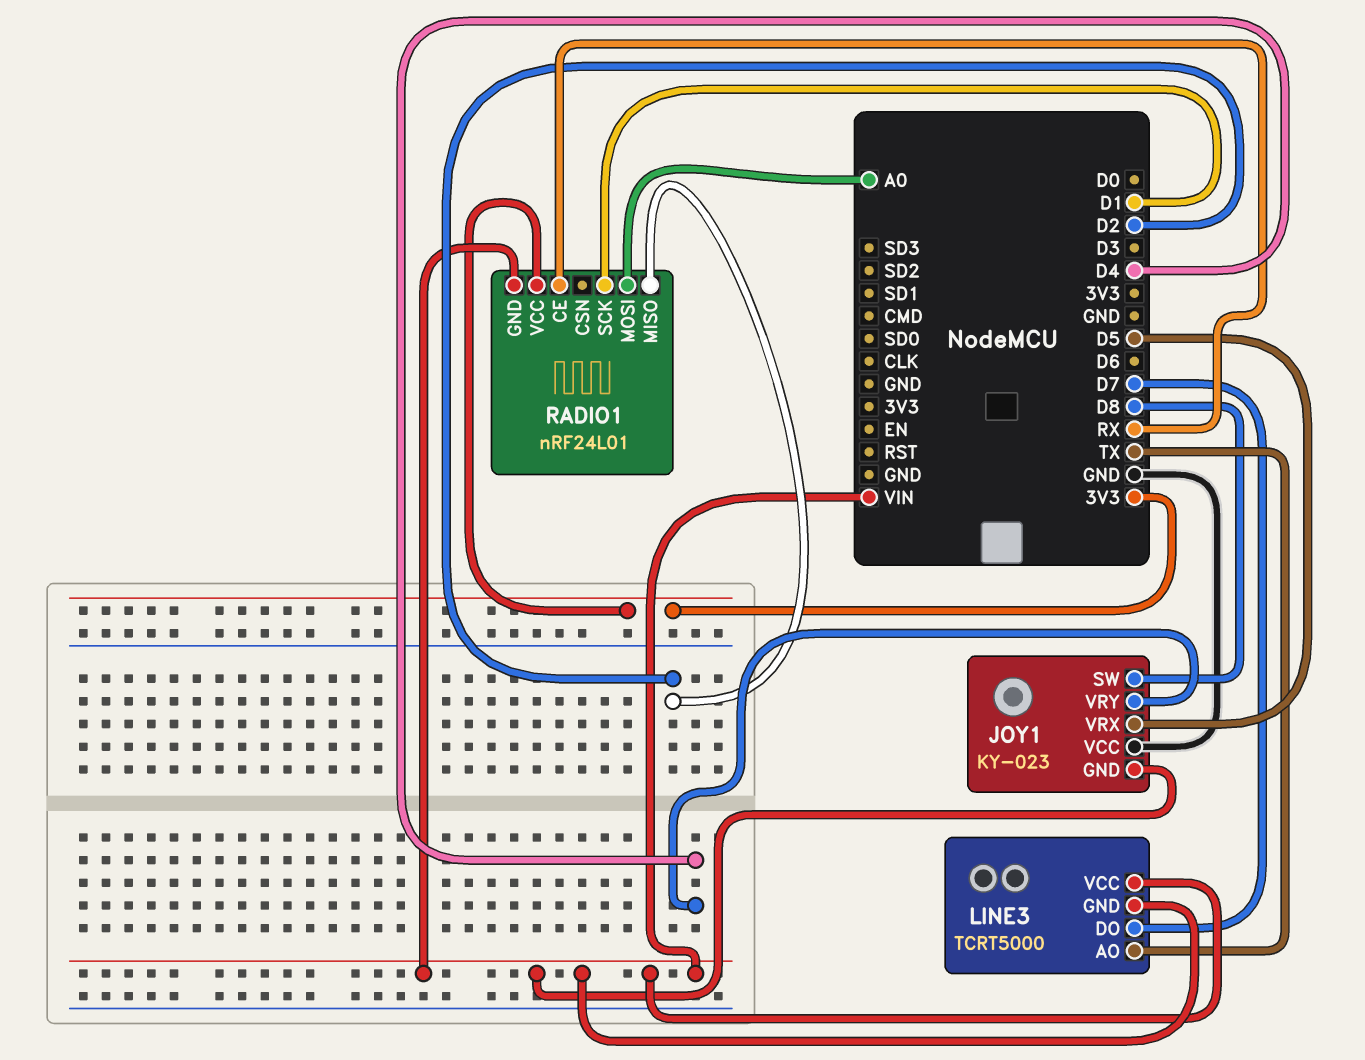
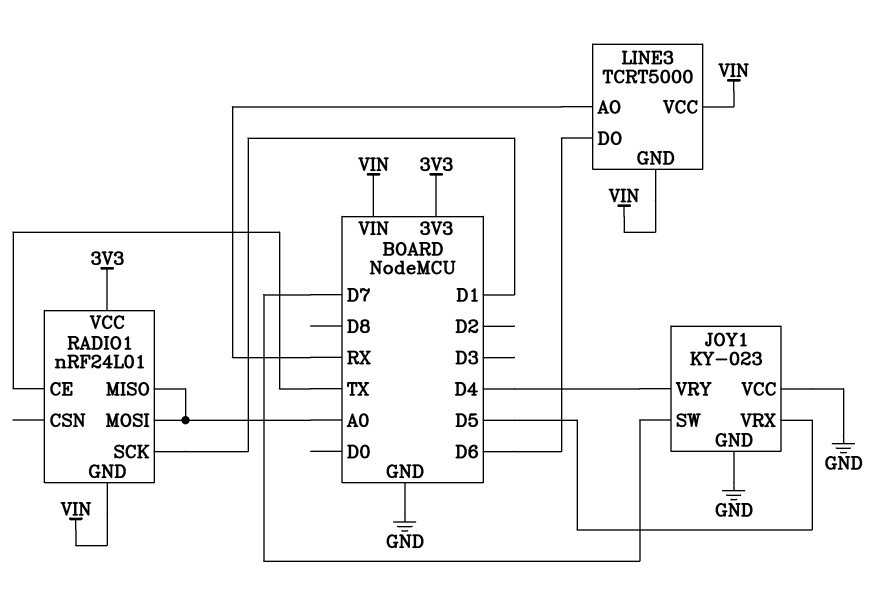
JOY1 pin GND: VIN -> GND
JOY1 pin SW: D8 -> D7
LINE3 pin AO: TX -> RX
LINE3 pin DO: D7 -> D6
RADIO1 pin CE: RX -> TX
RADIO1 pin MISO: D2 -> A0

